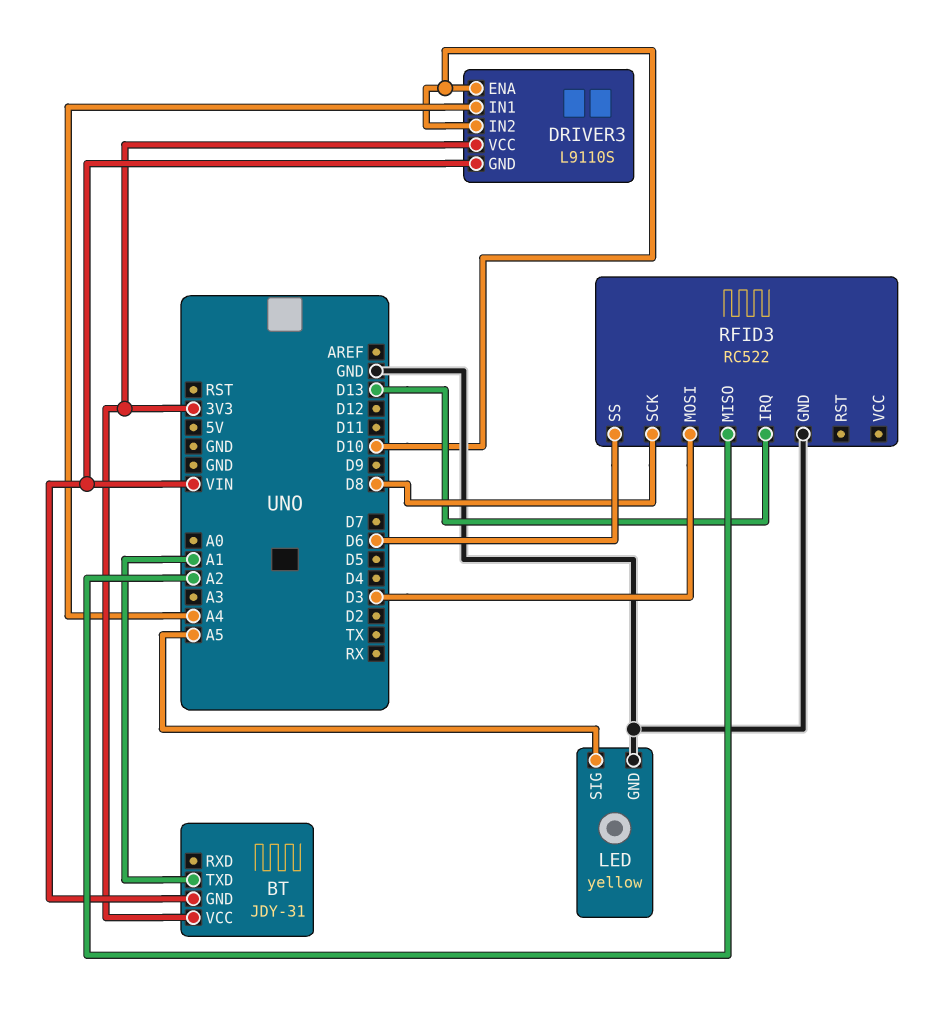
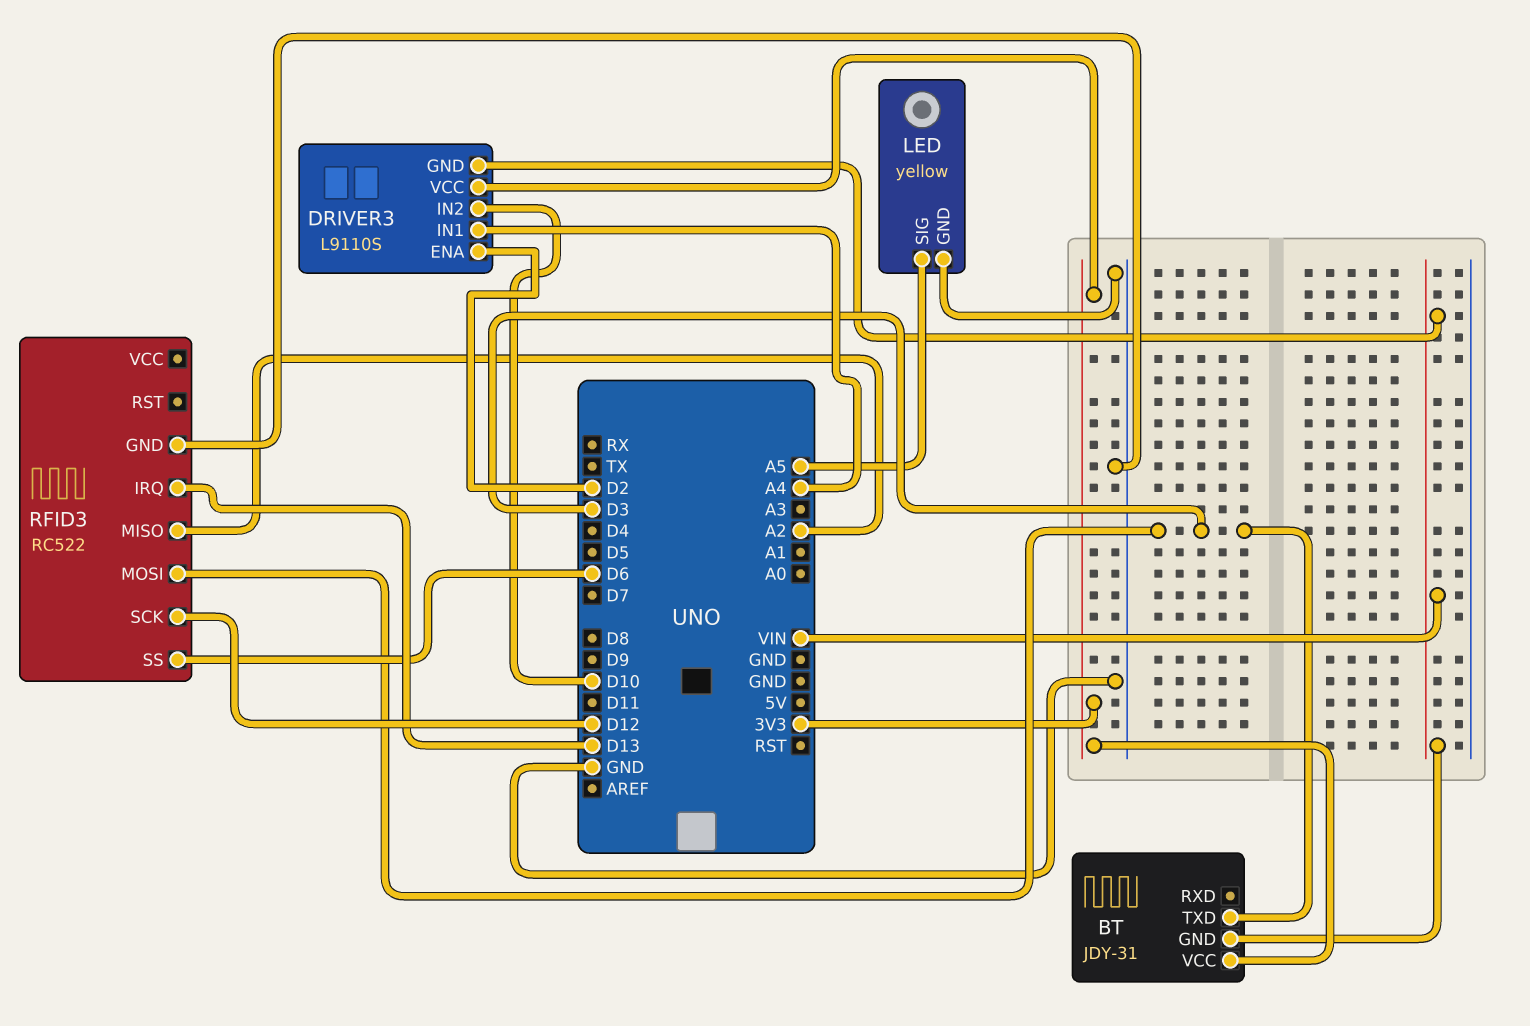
BT pin TXD: A1 -> D3
DRIVER3 pin ENA: D10 -> D2
RFID3 pin SCK: D8 -> D12

